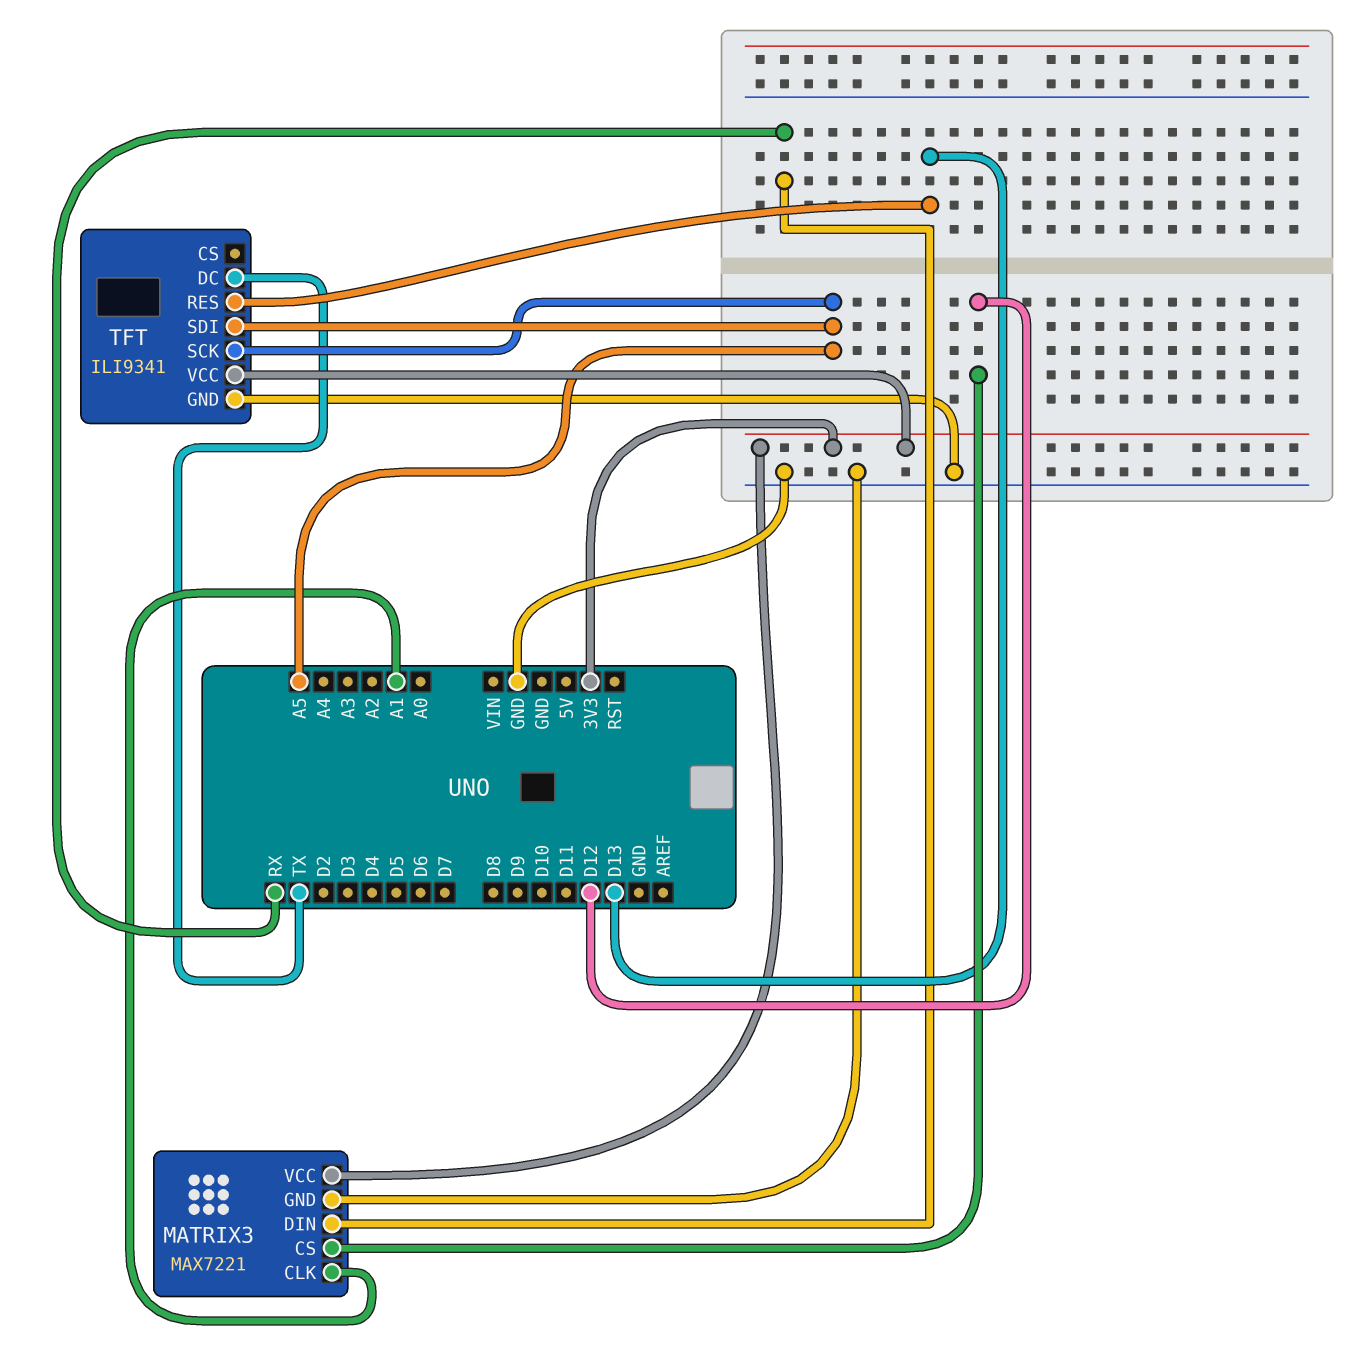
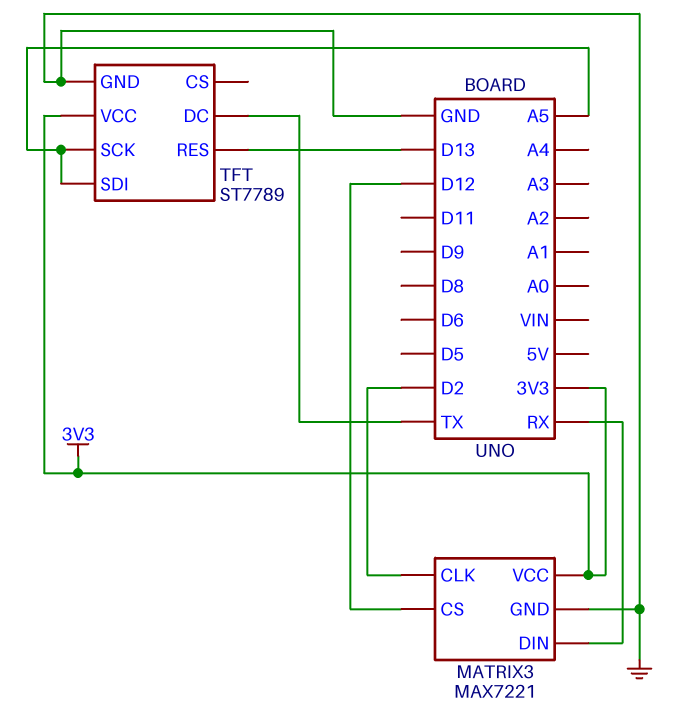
MATRIX3 pin CLK: A1 -> D2
TFT: ILI9341 -> ST7789

